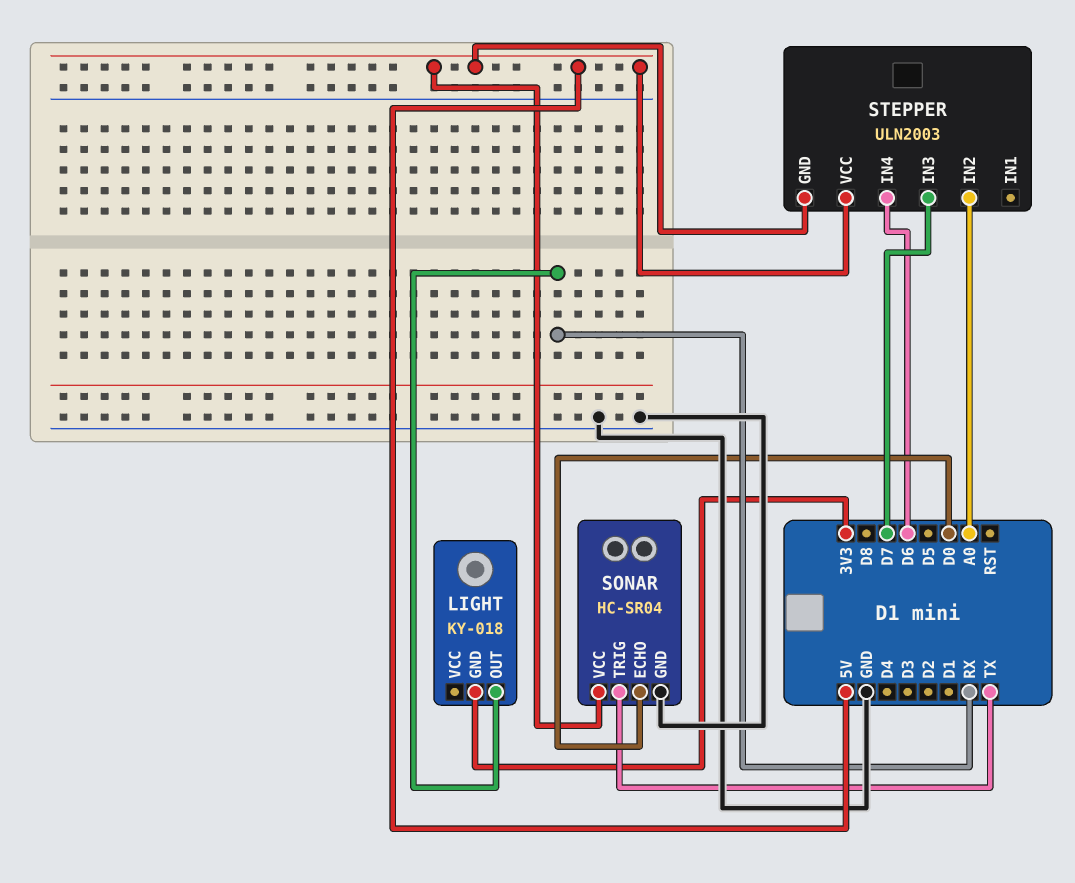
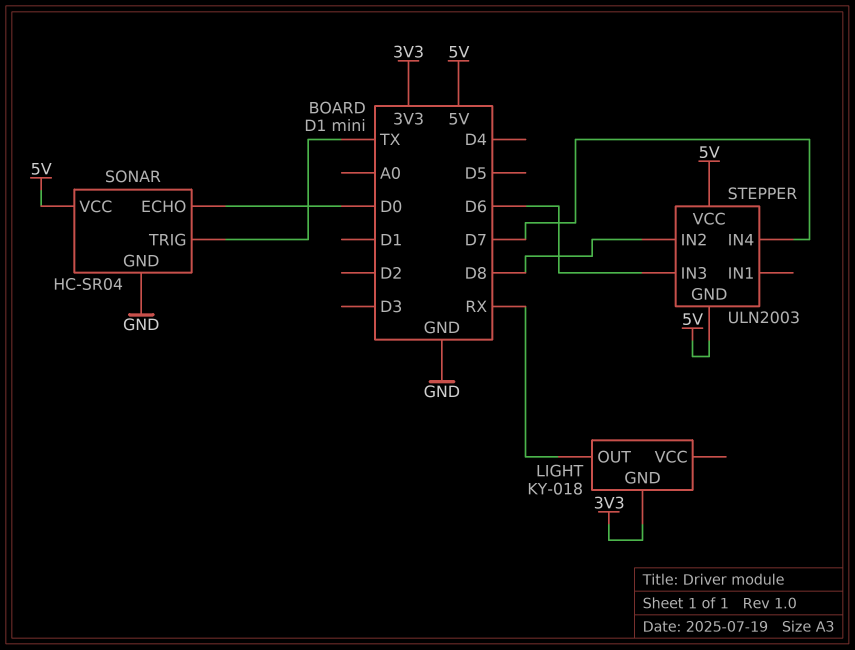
STEPPER pin IN2: A0 -> D8
STEPPER pin IN3: D7 -> D6
STEPPER pin IN4: D6 -> D7

